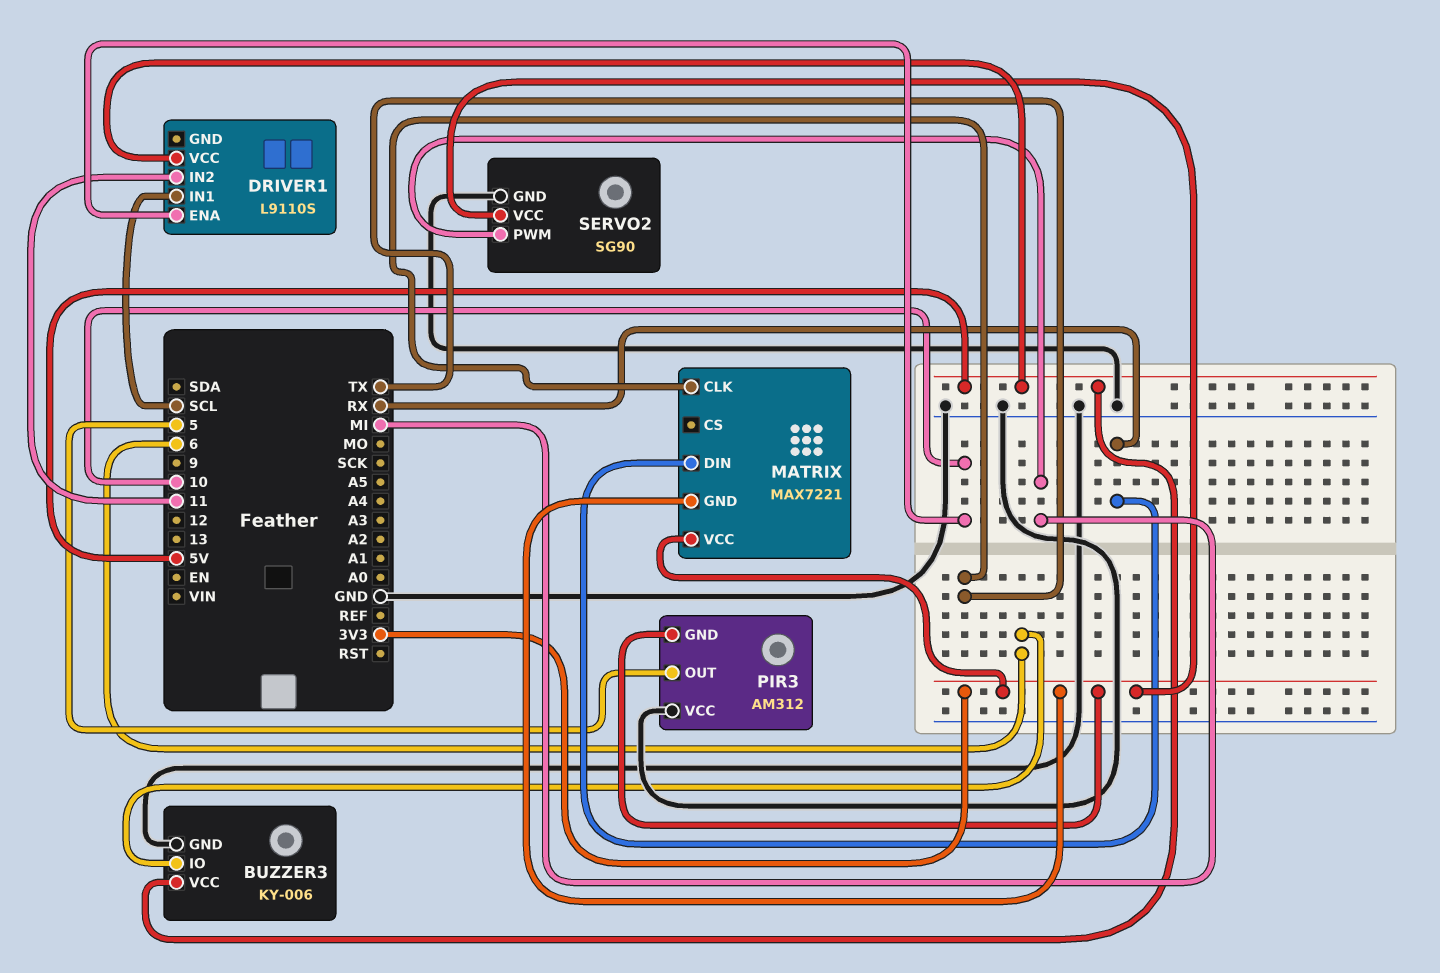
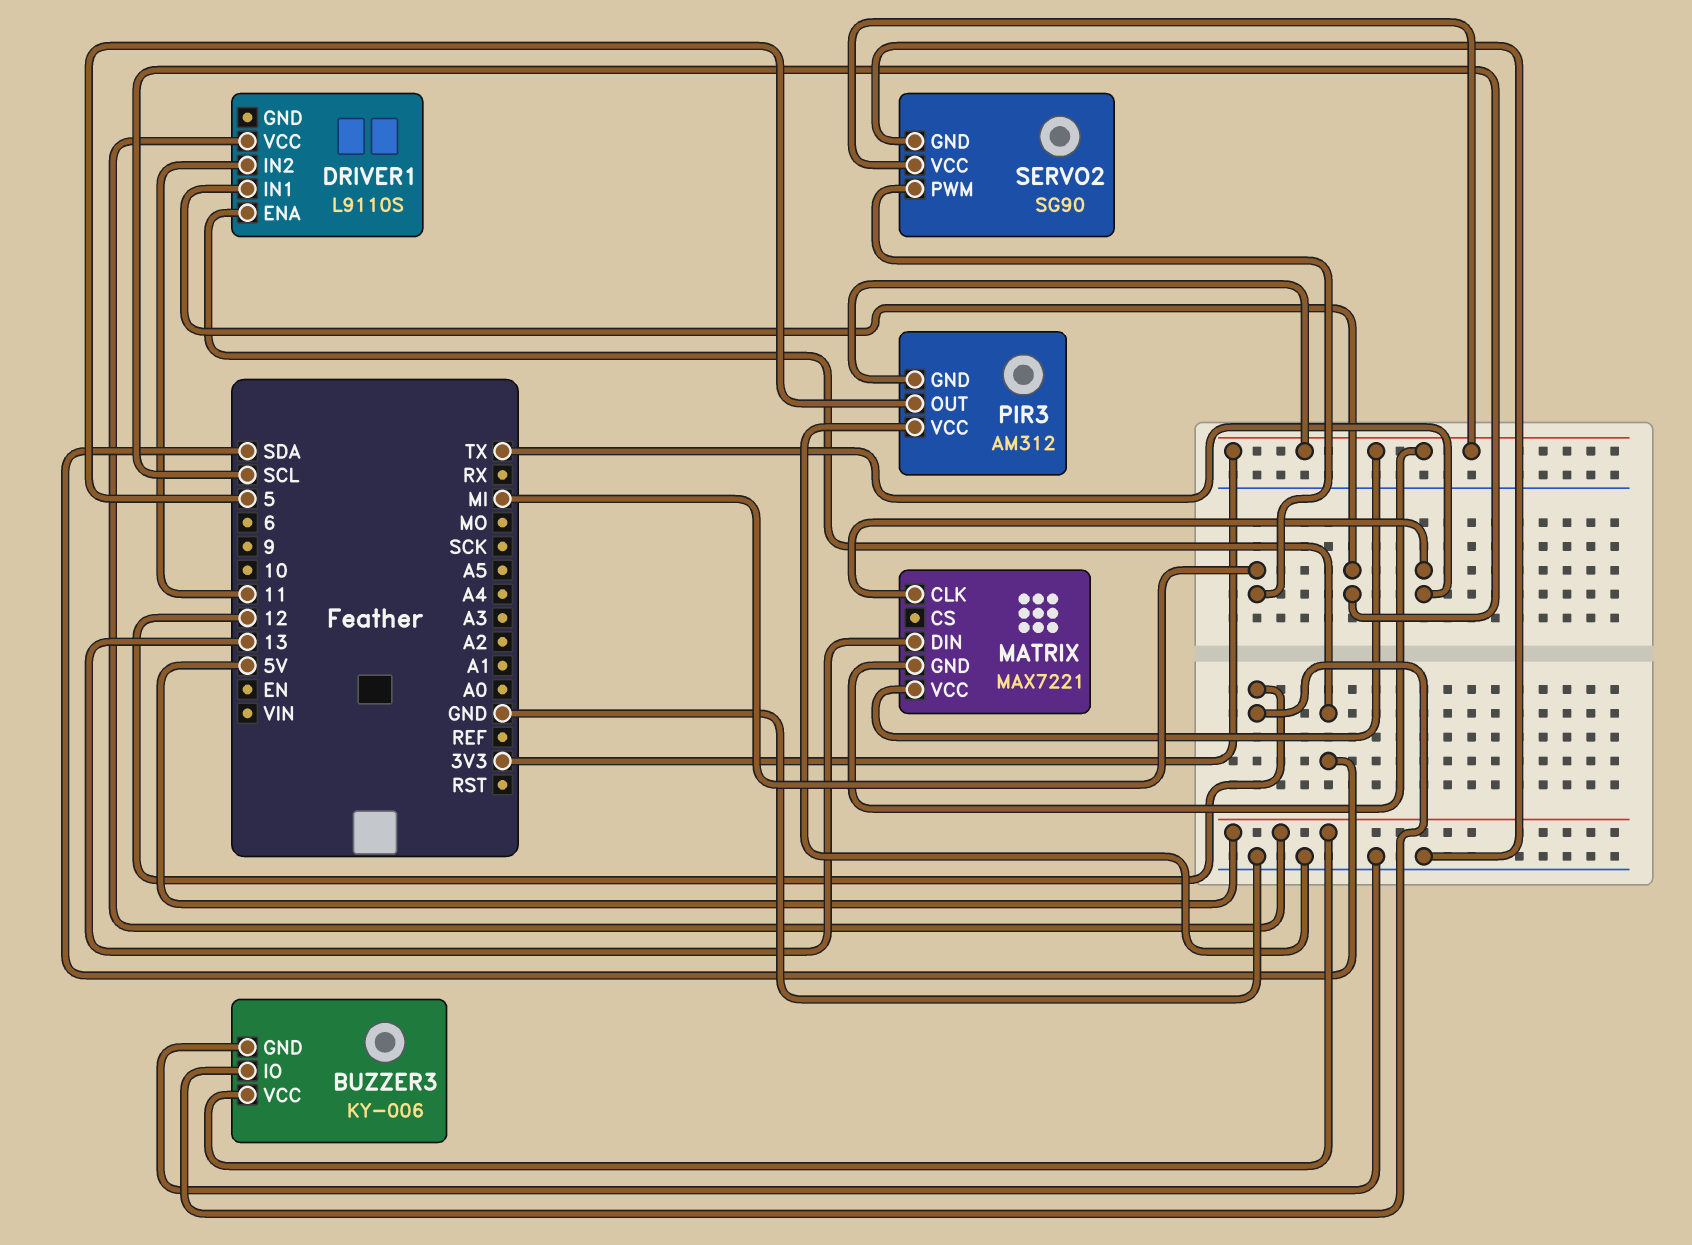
BUZZER3 pin IO: 6 -> 12
DRIVER1 pin ENA: 10 -> SDA
MATRIX pin DIN: RX -> 13

